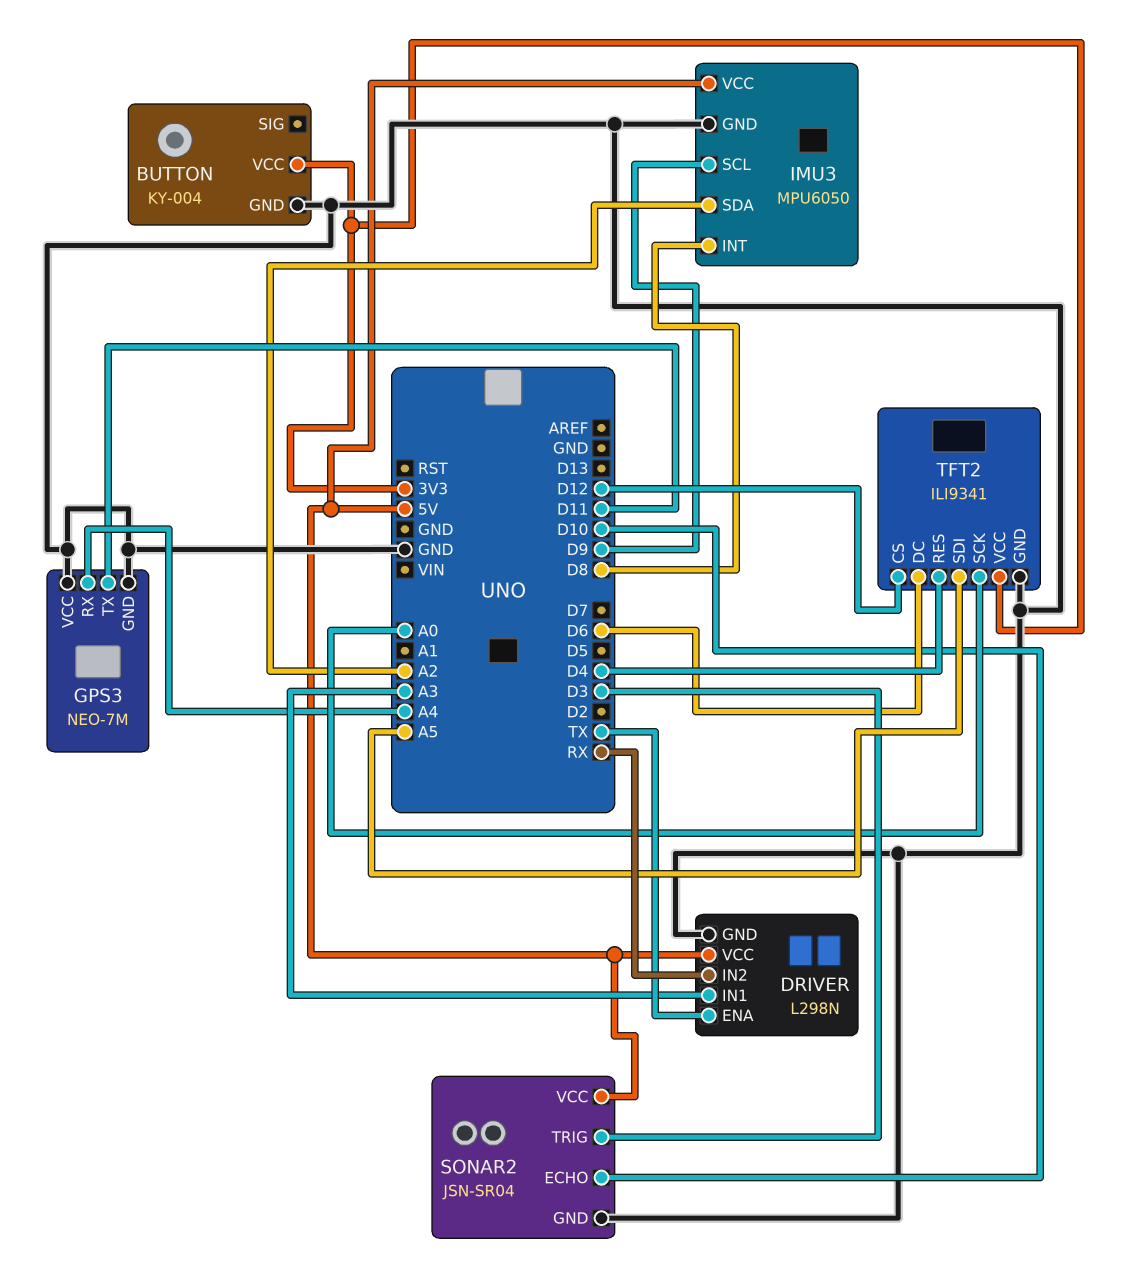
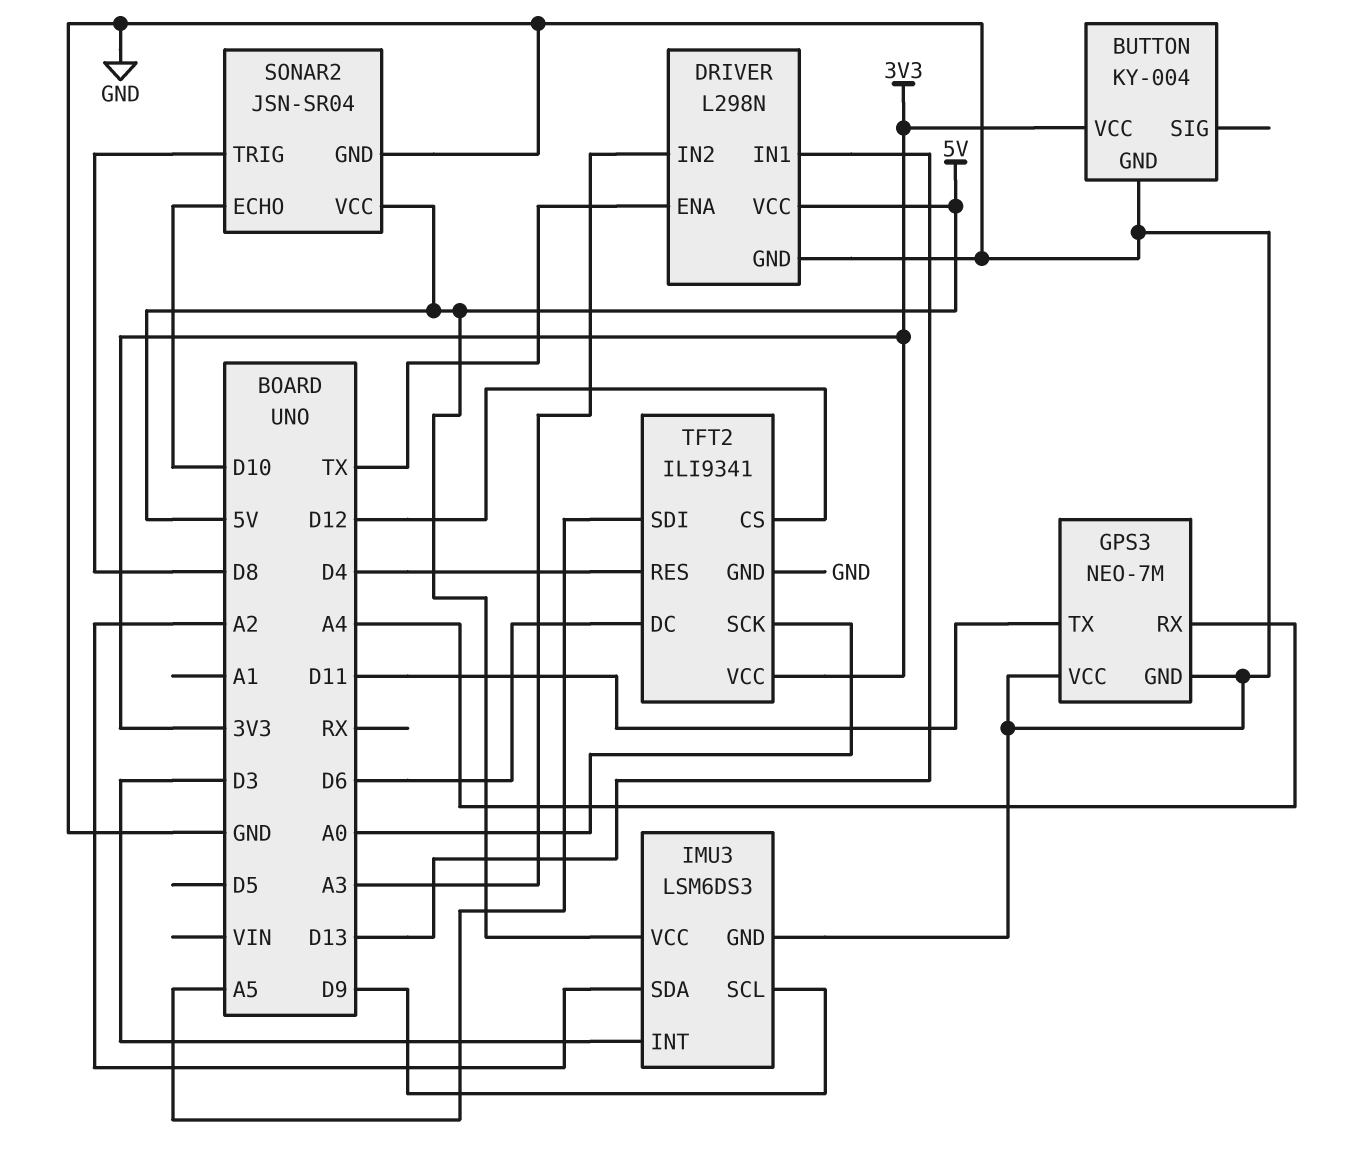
DRIVER pin IN1: A3 -> D13
DRIVER pin IN2: RX -> A3
IMU3: MPU6050 -> LSM6DS3
IMU3 pin INT: D8 -> D3
SONAR2 pin TRIG: D3 -> D8

